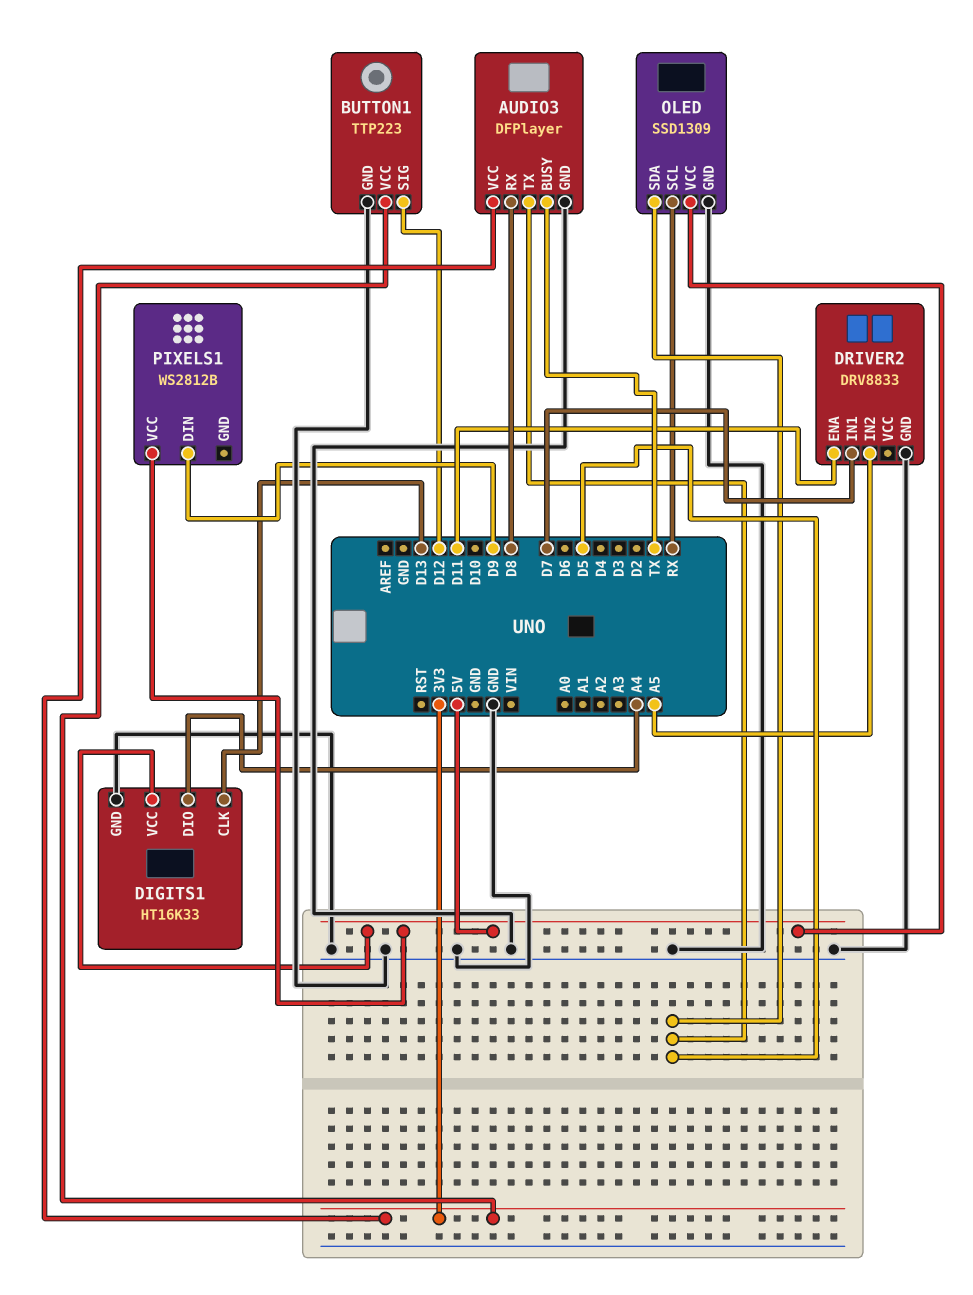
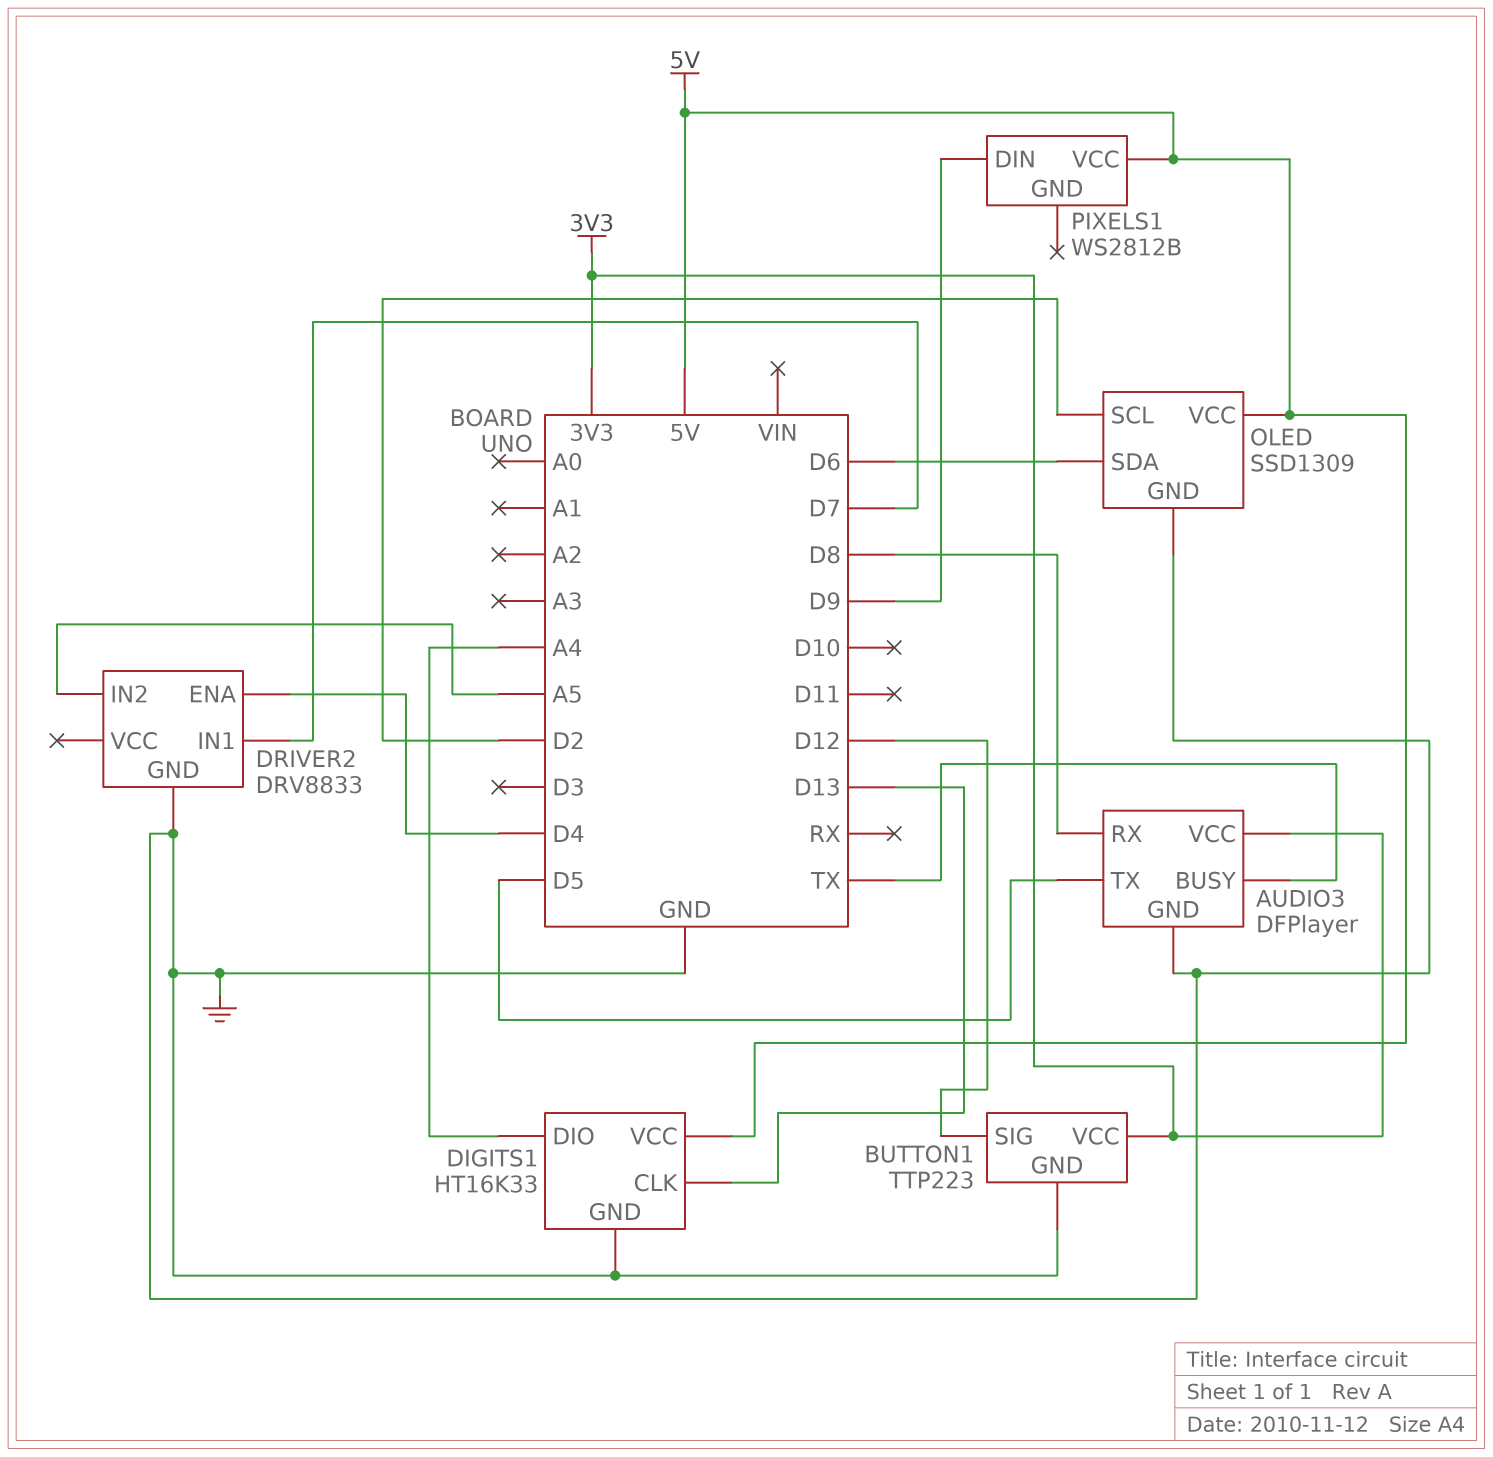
DRIVER2 pin ENA: D11 -> D4
OLED pin SCL: RX -> D2
OLED pin SDA: D5 -> D6

